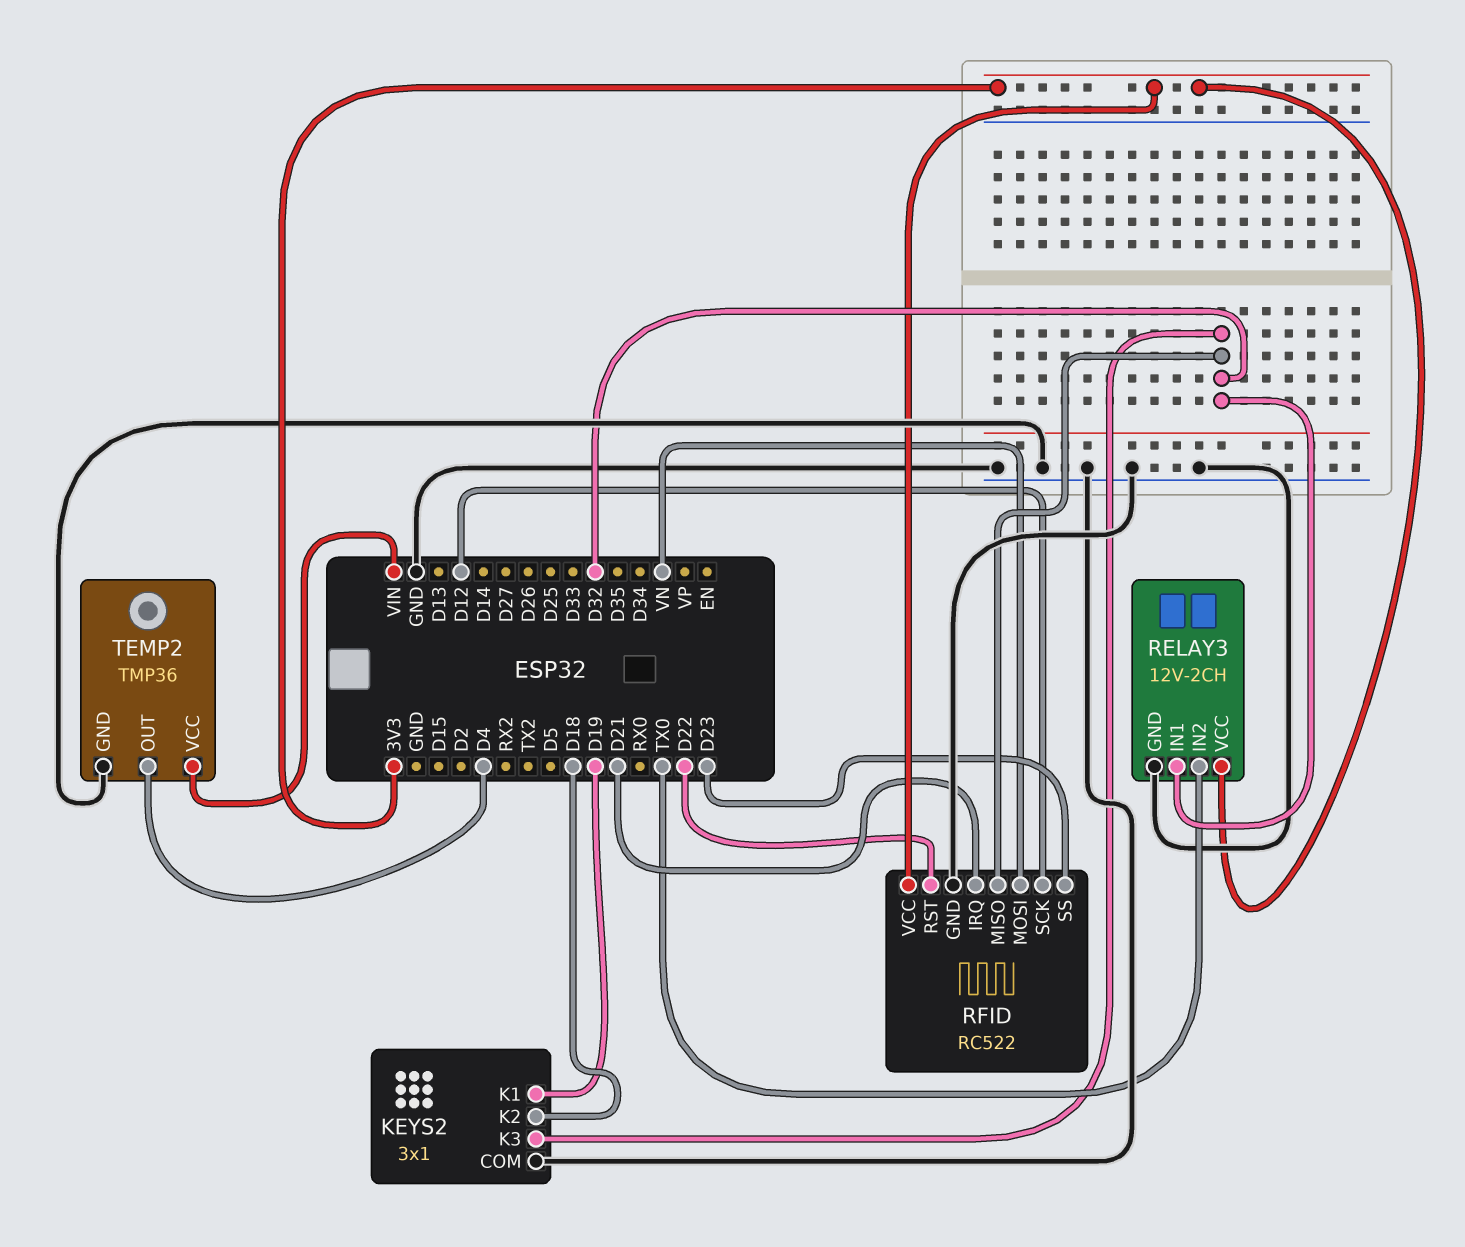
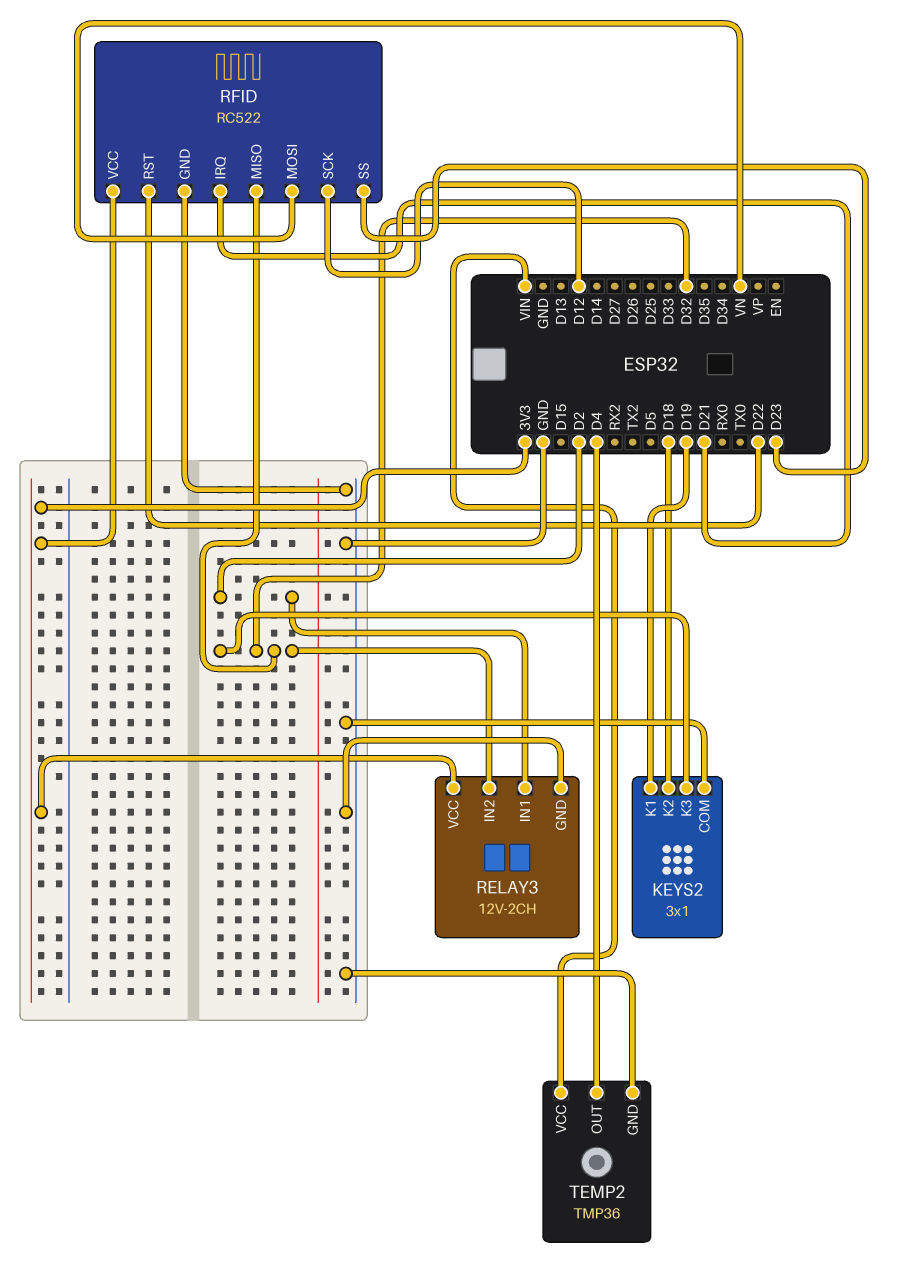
RELAY3 pin IN1: D32 -> D2
RELAY3 pin IN2: TX0 -> D32

